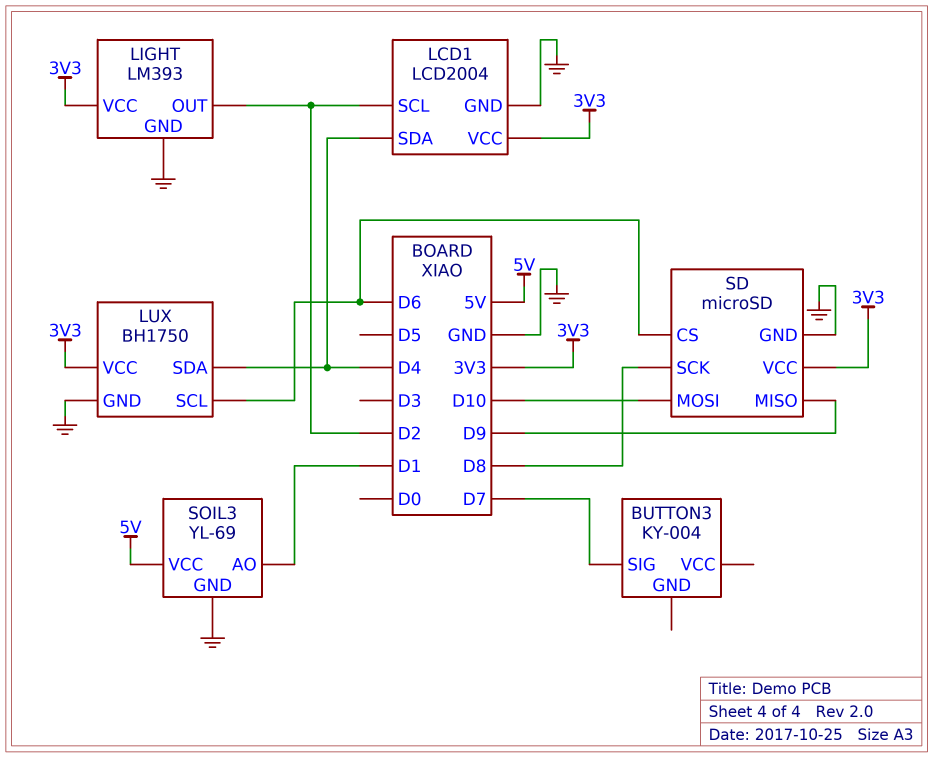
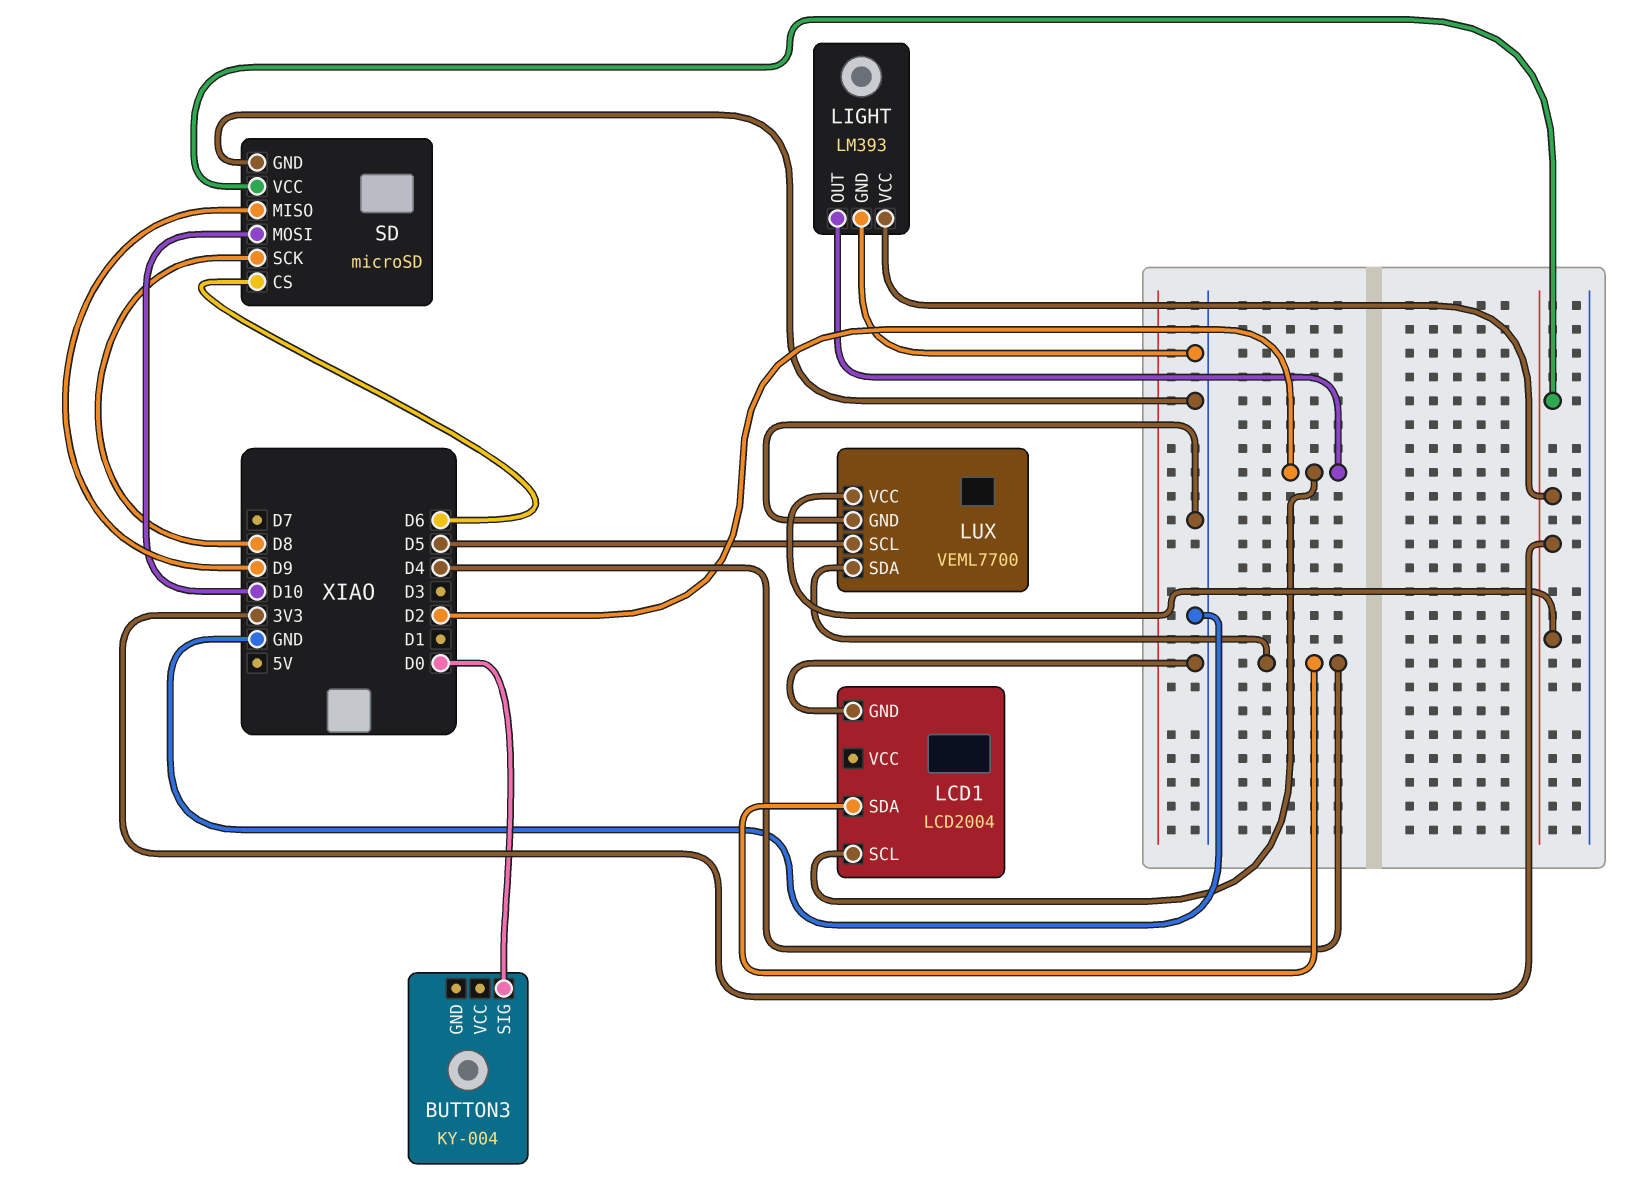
BUTTON3 pin SIG: D7 -> D0
LCD1 pin VCC: 3V3 -> none
LUX: BH1750 -> VEML7700
LUX pin SCL: D6 -> D5
SOIL3: YL-69 -> none
SOIL3 pin AO: D1 -> none
SOIL3 pin GND: GND -> none
SOIL3 pin VCC: 5V -> none

